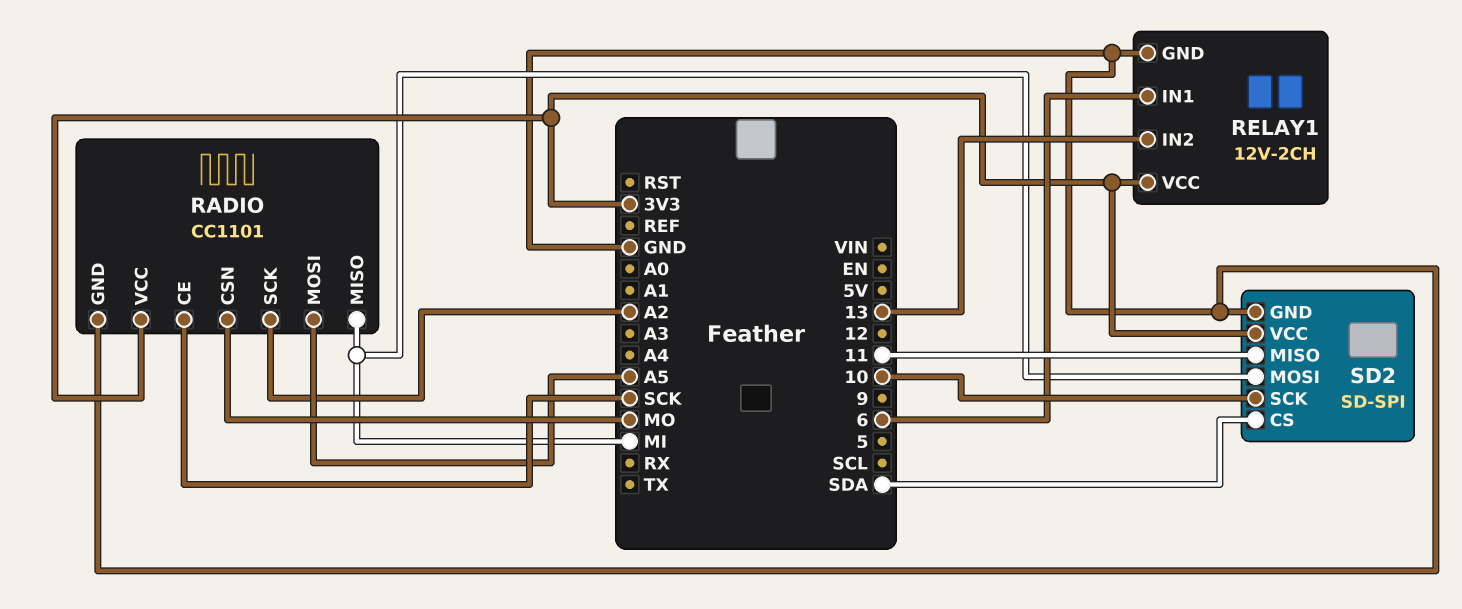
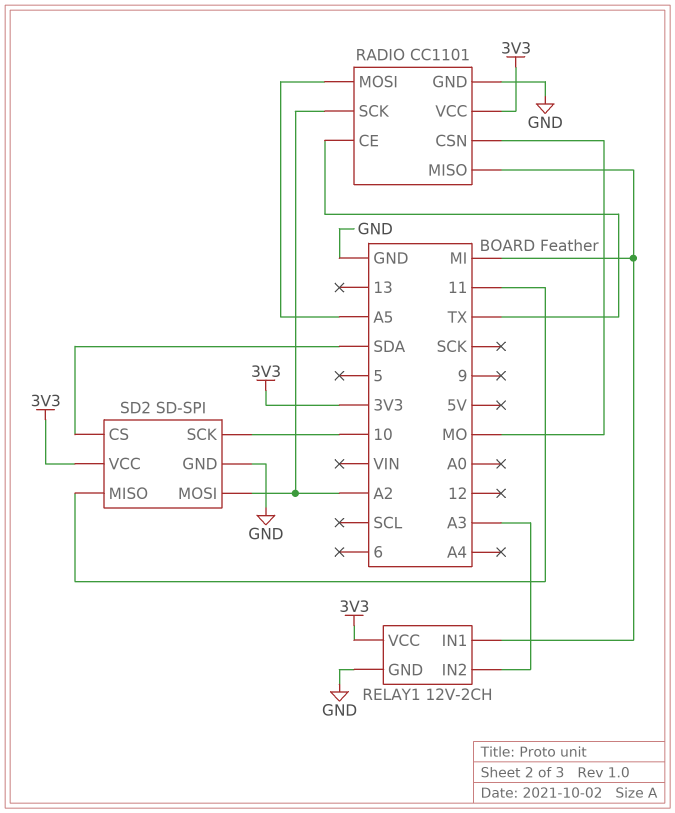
RADIO pin CE: SCK -> TX
RELAY1 pin IN1: 6 -> MI
RELAY1 pin IN2: 13 -> A3
SD2 pin MOSI: MI -> A2

